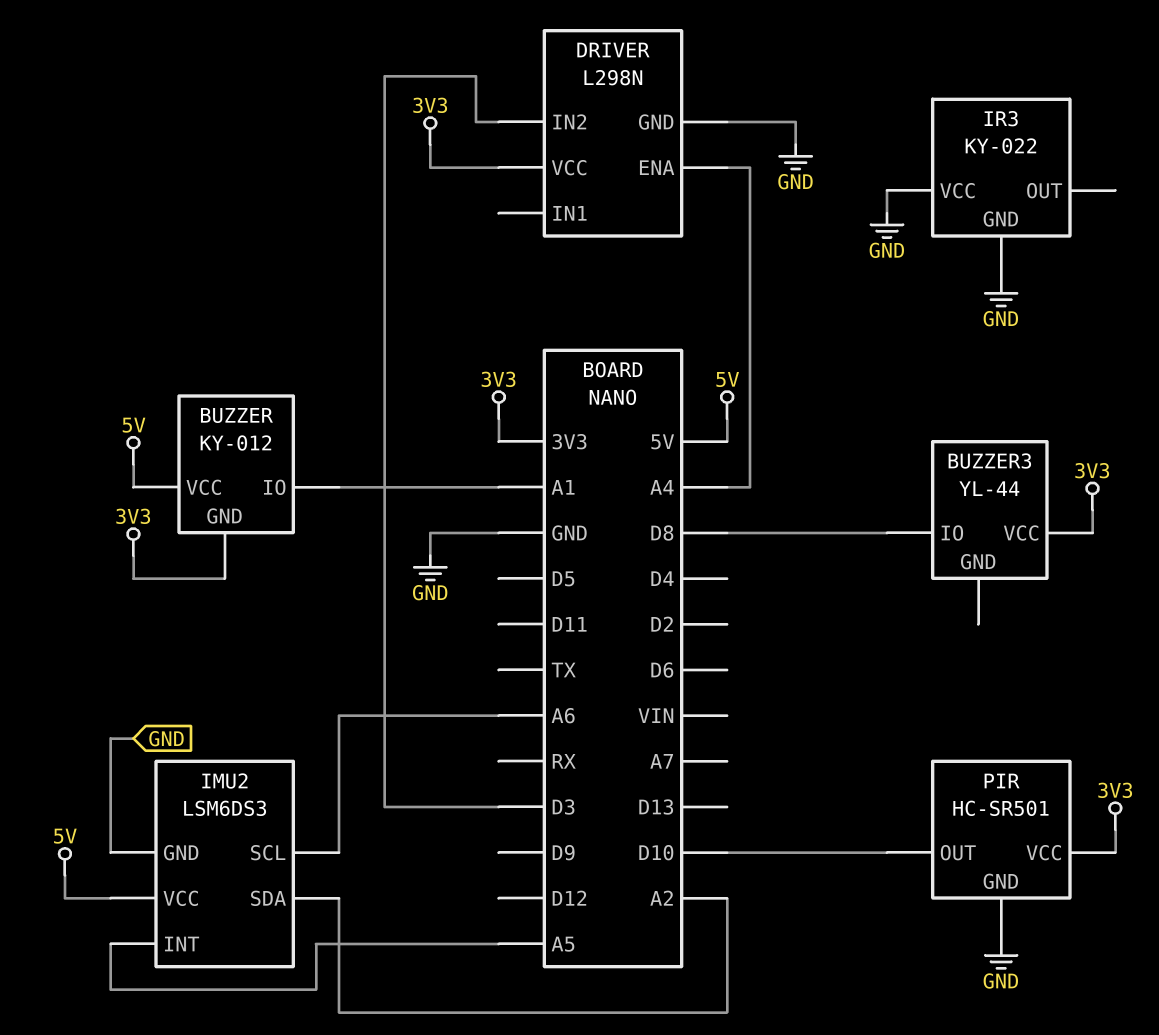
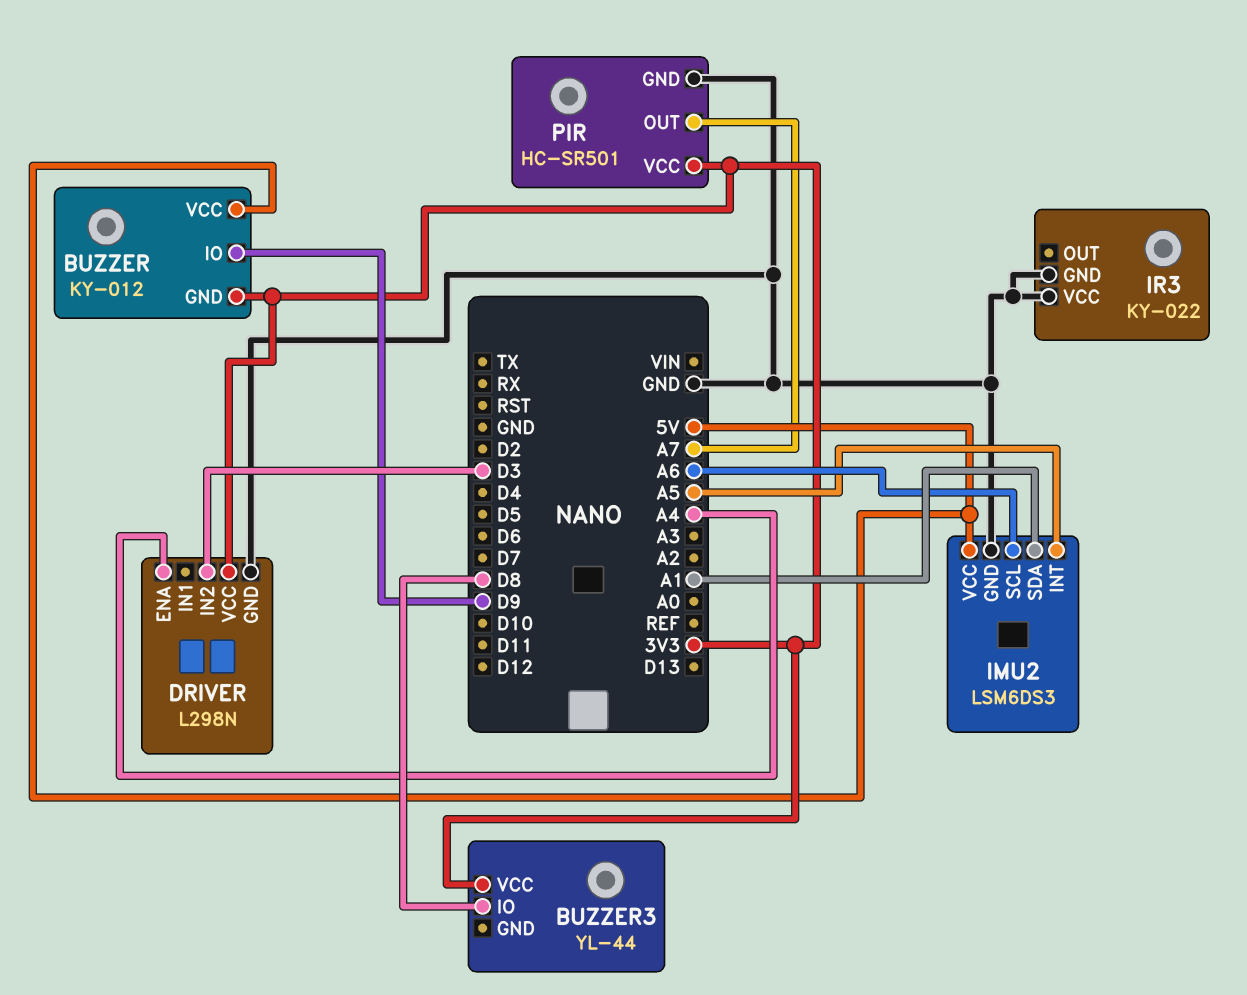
BUZZER pin IO: A1 -> D9
IMU2 pin SDA: A2 -> A1
PIR pin OUT: D10 -> A7

